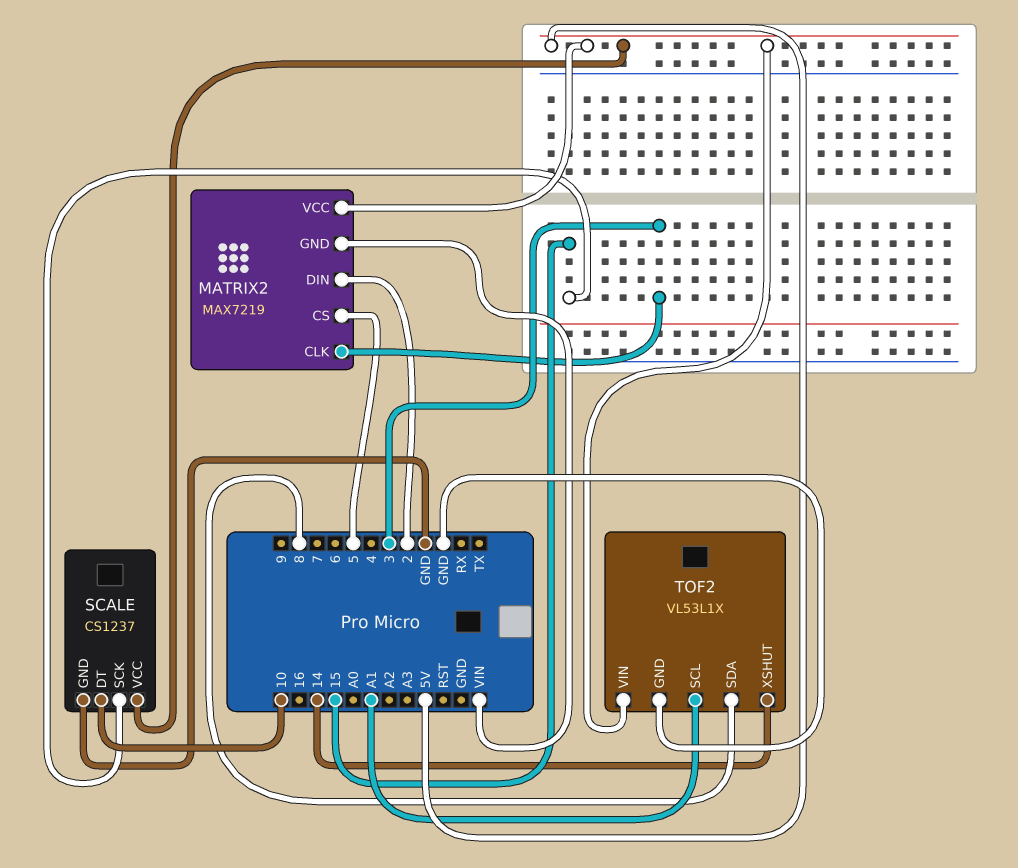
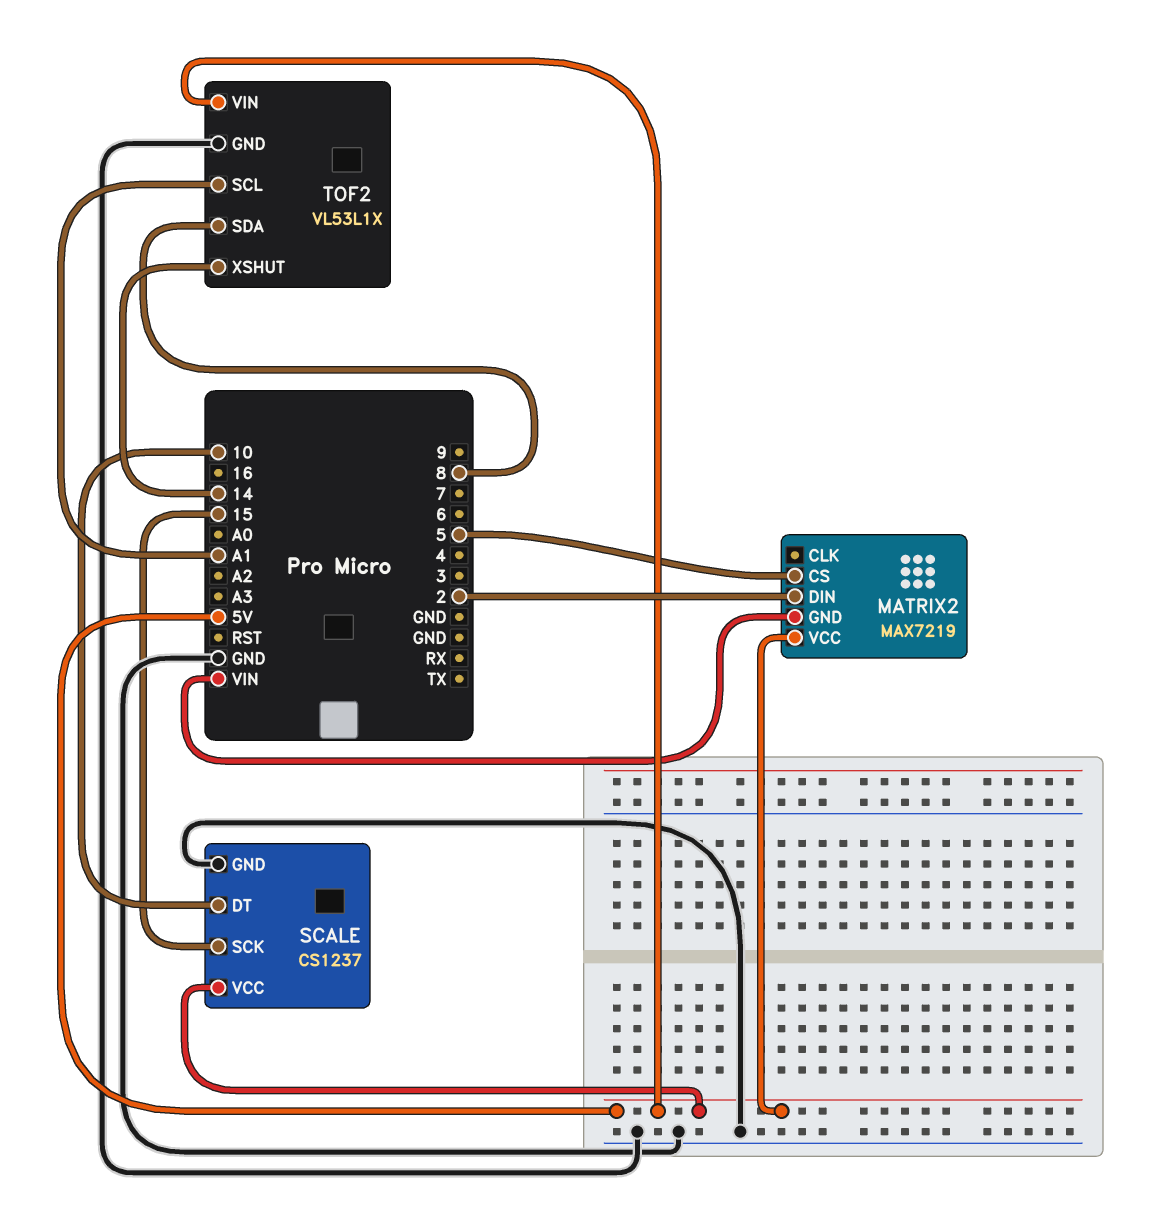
MATRIX2 pin CLK: 3 -> none

